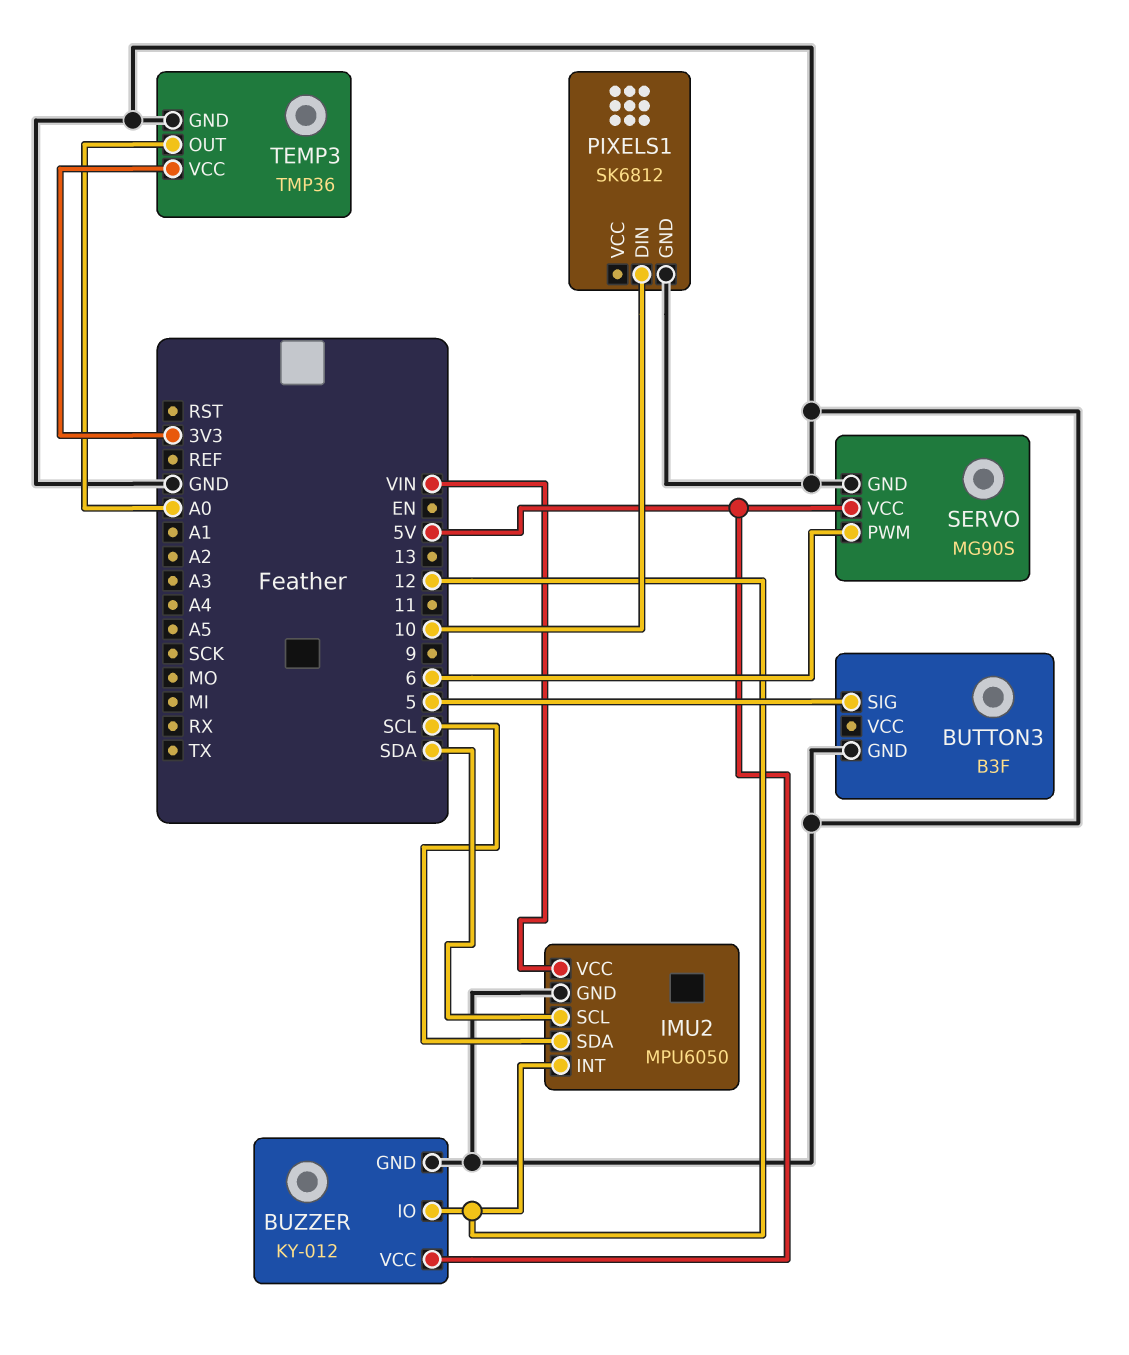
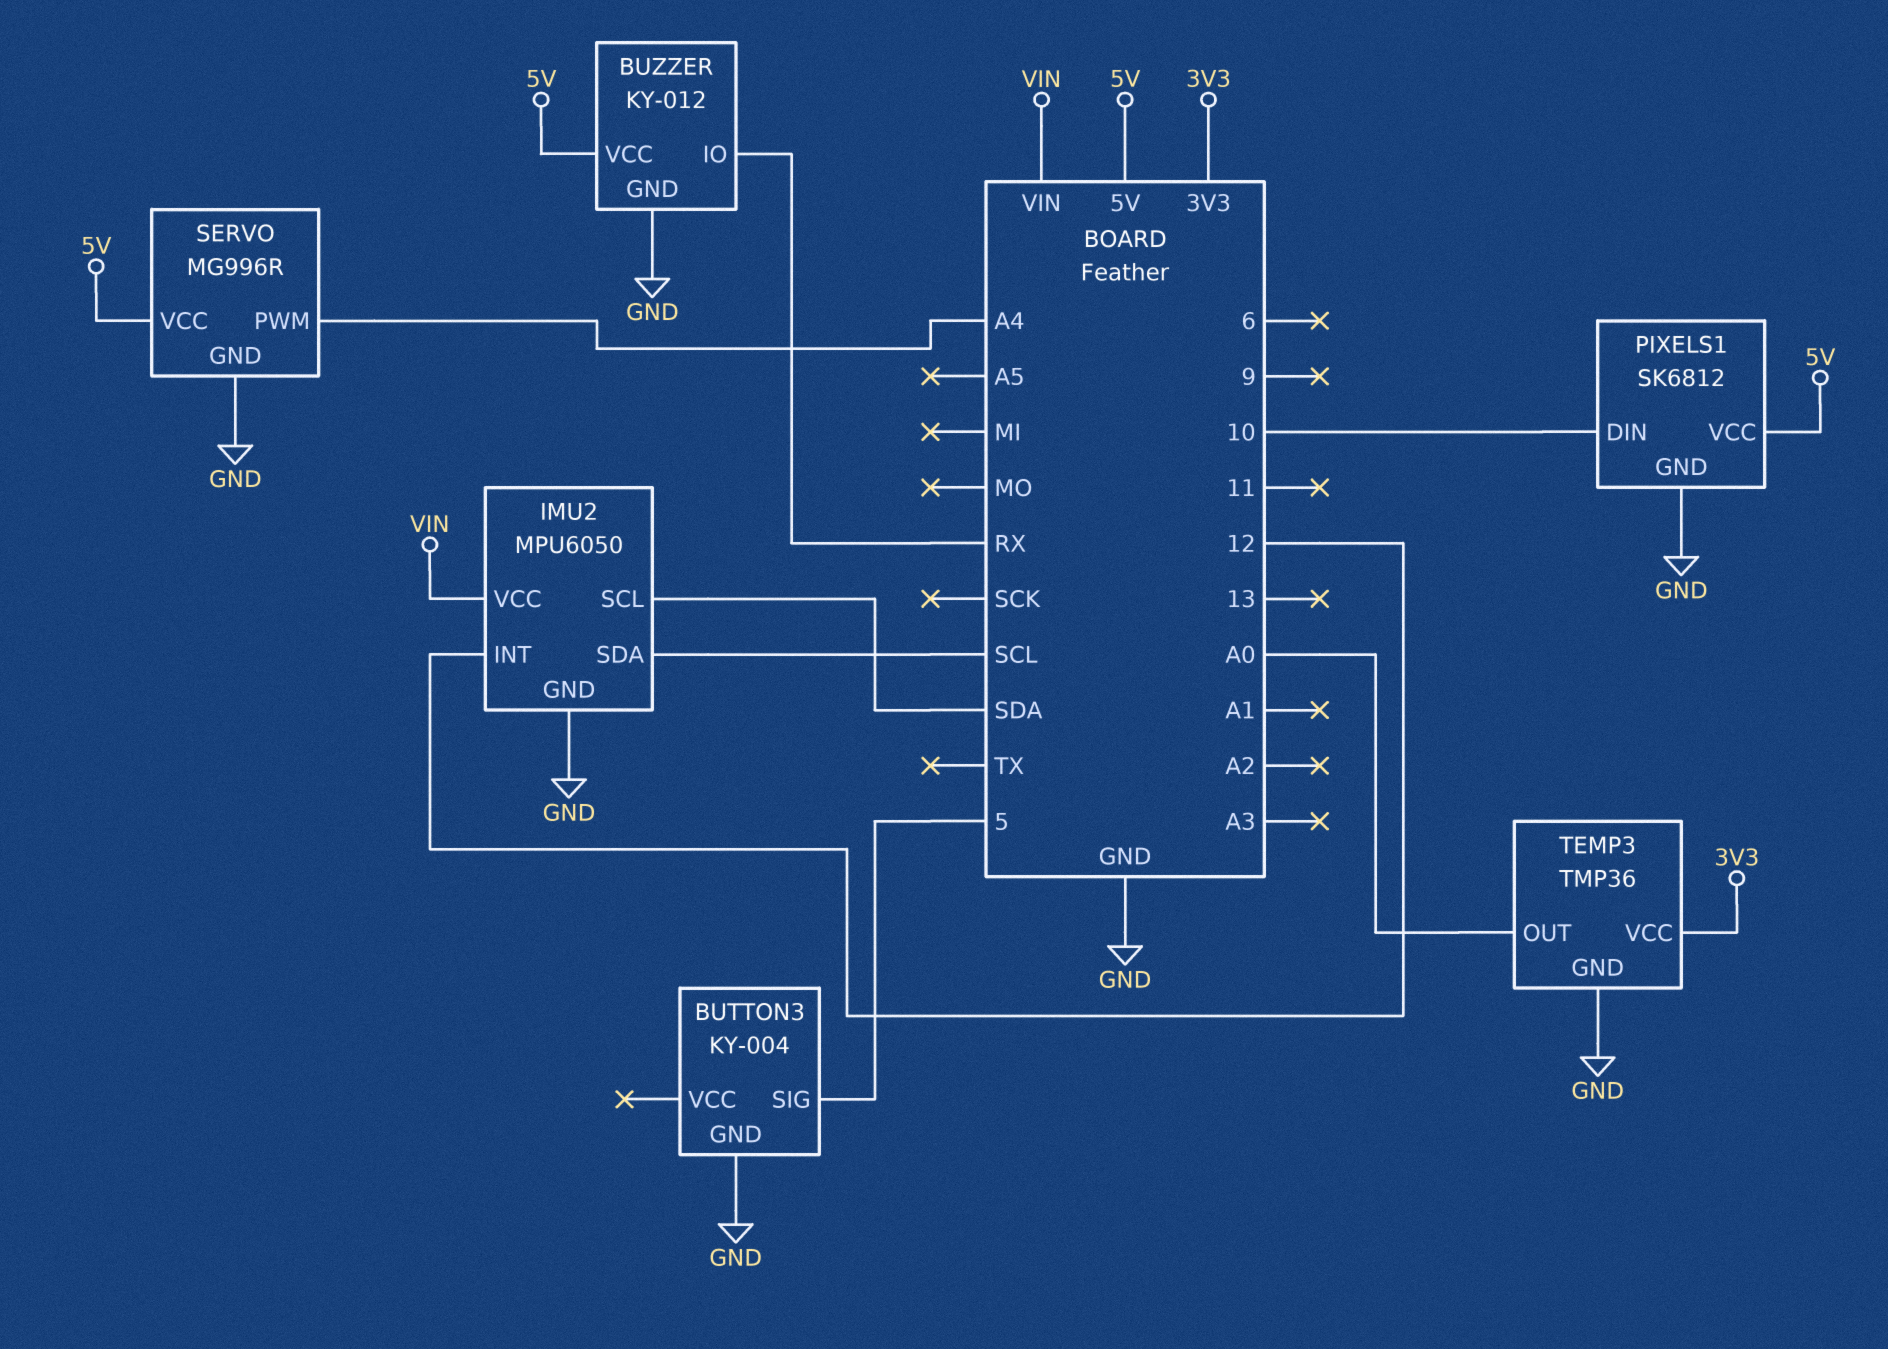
BUTTON3: B3F -> KY-004
BUZZER pin IO: 12 -> RX
PIXELS1 pin VCC: none -> 5V
SERVO: MG90S -> MG996R
SERVO pin PWM: 6 -> A4

